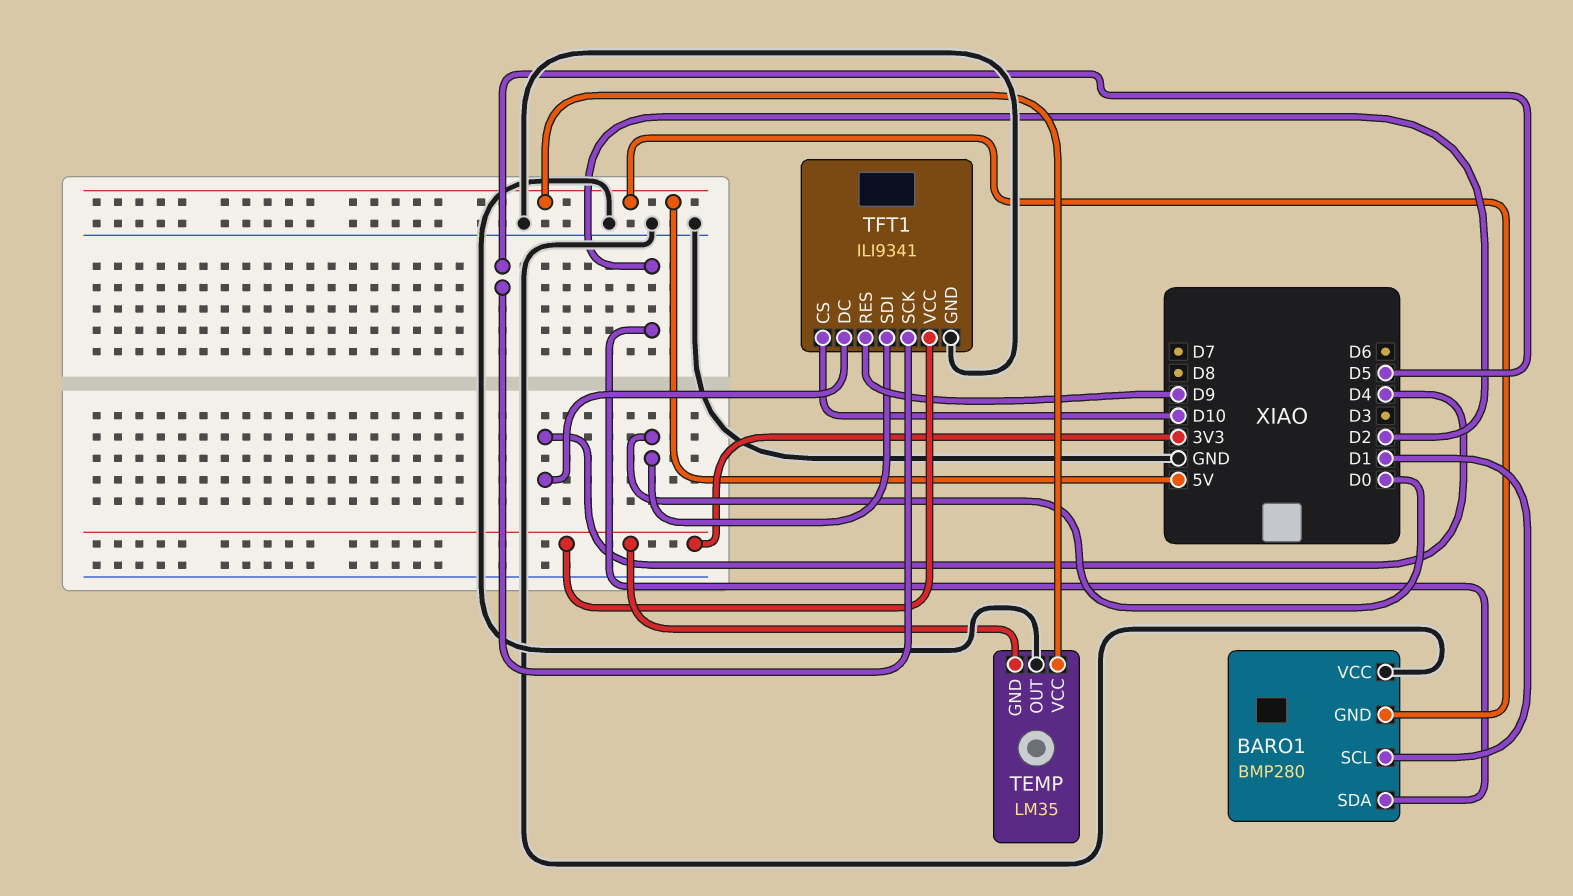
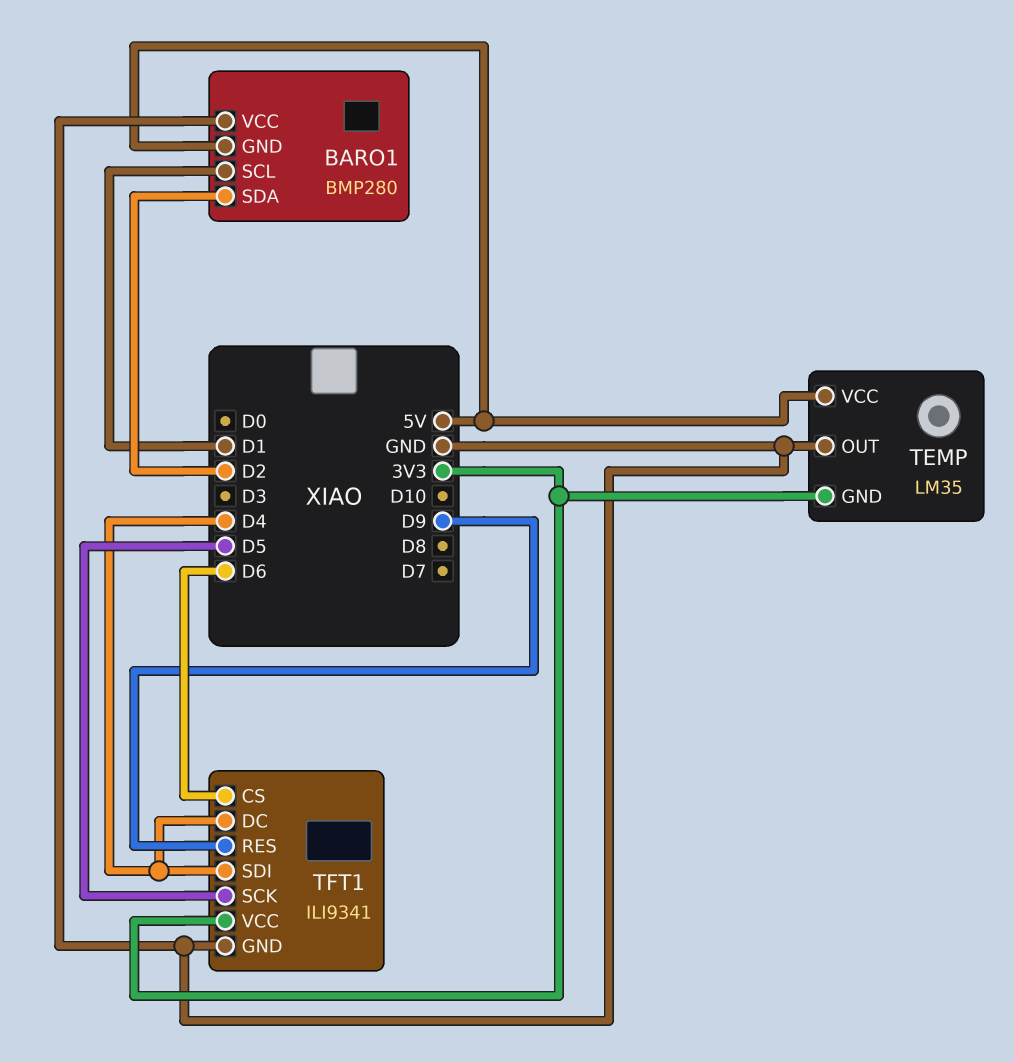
TFT1 pin CS: D10 -> D6
TFT1 pin SDI: D0 -> D4

